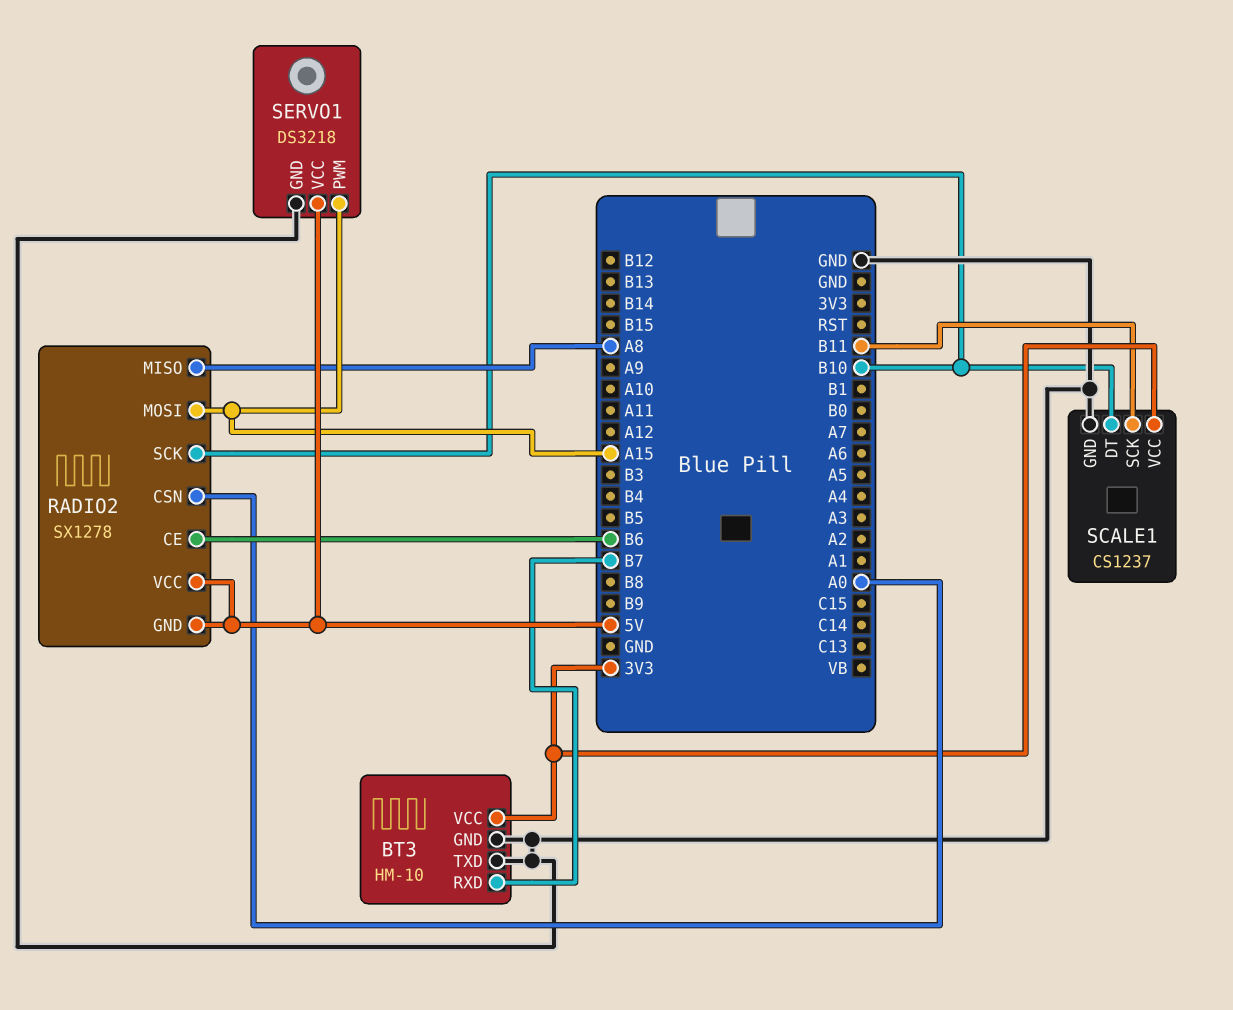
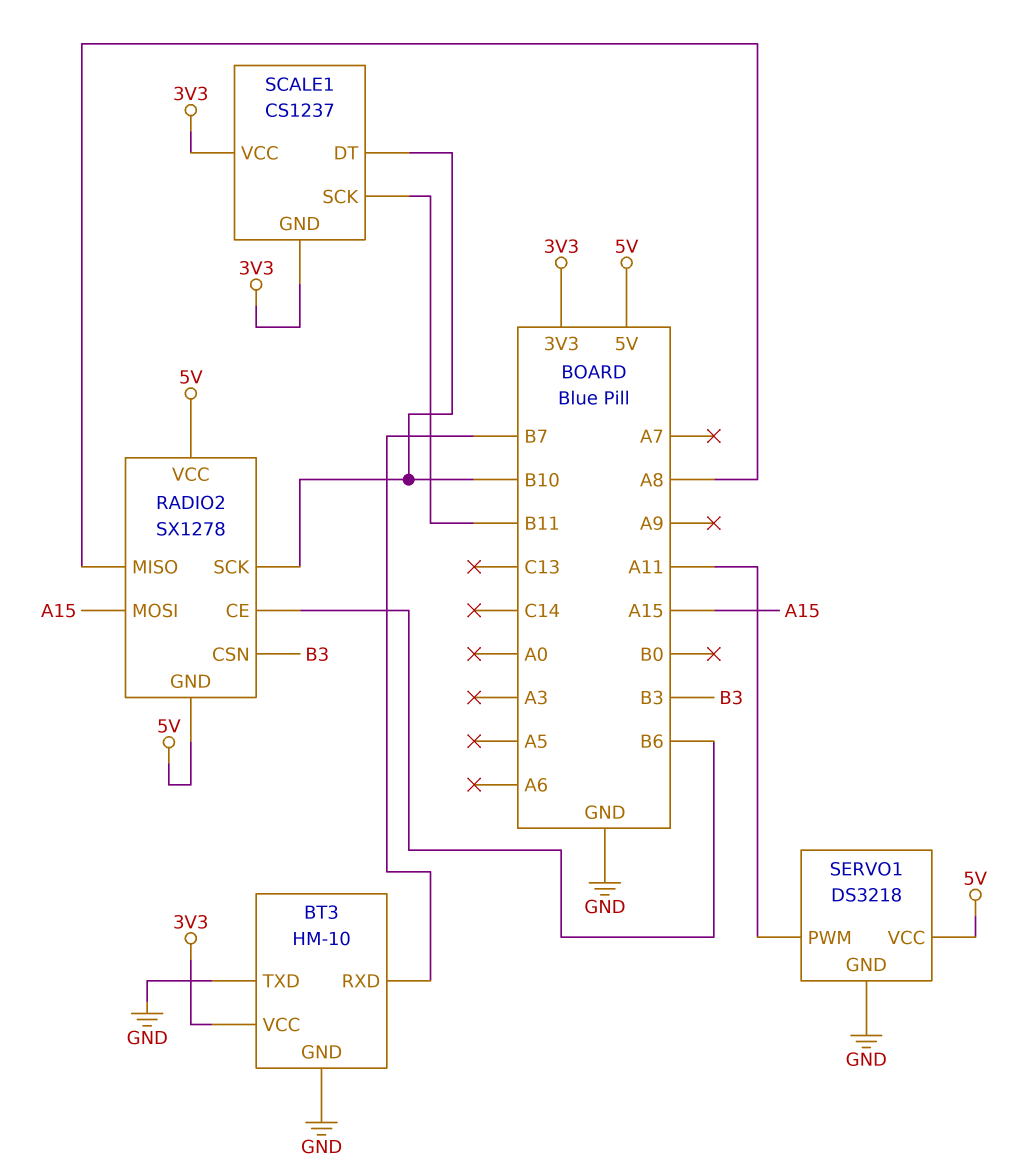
RADIO2 pin CSN: A0 -> B3
SCALE1 pin GND: GND -> 3V3
SERVO1 pin PWM: A15 -> A11

